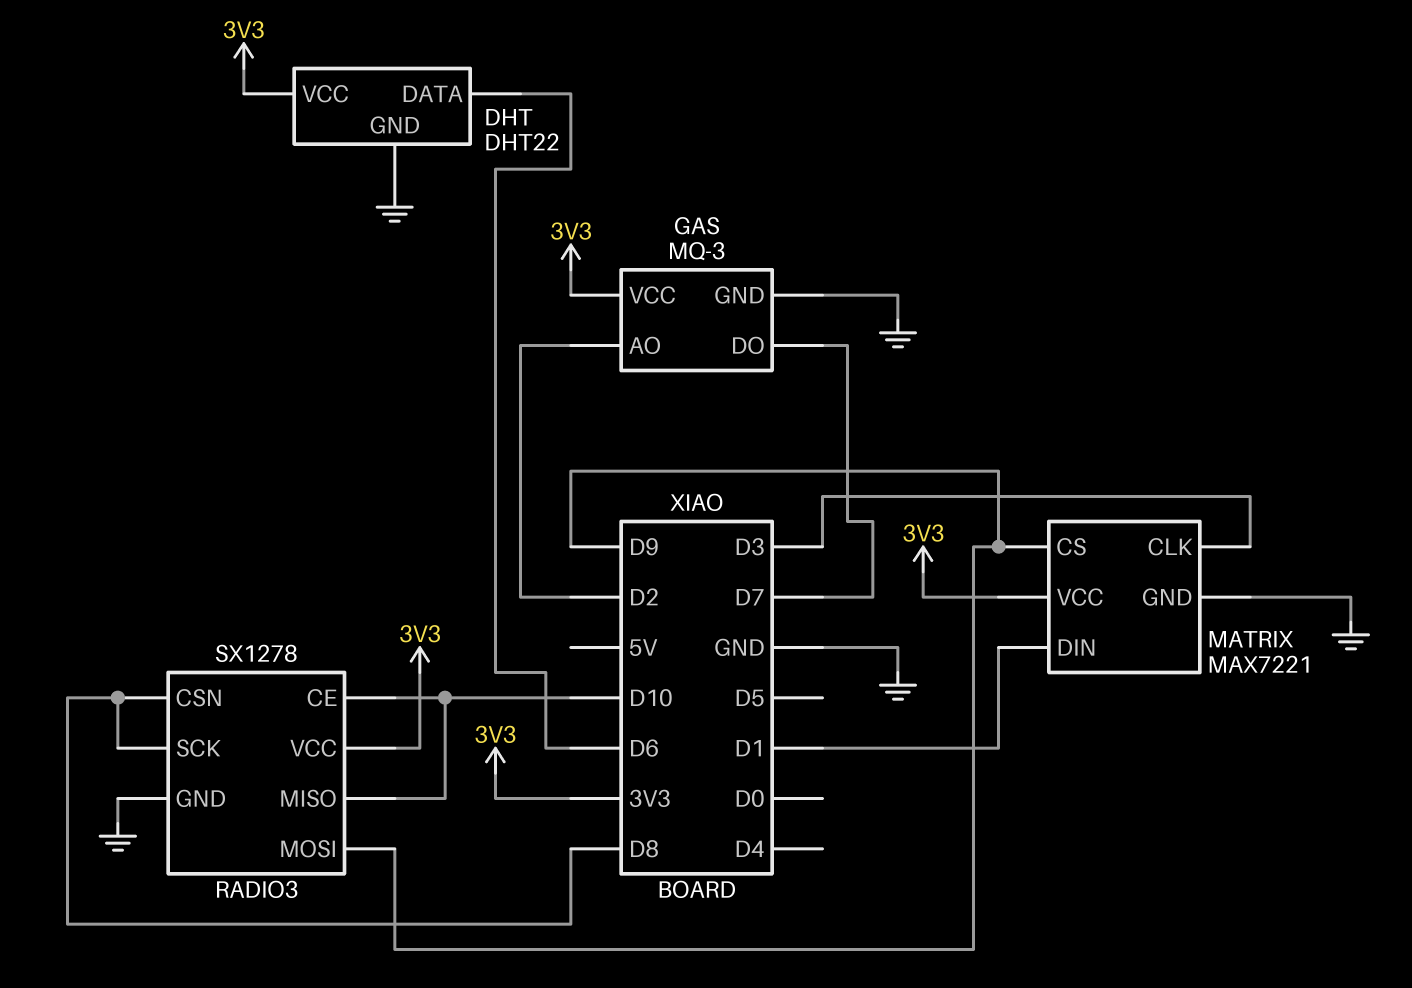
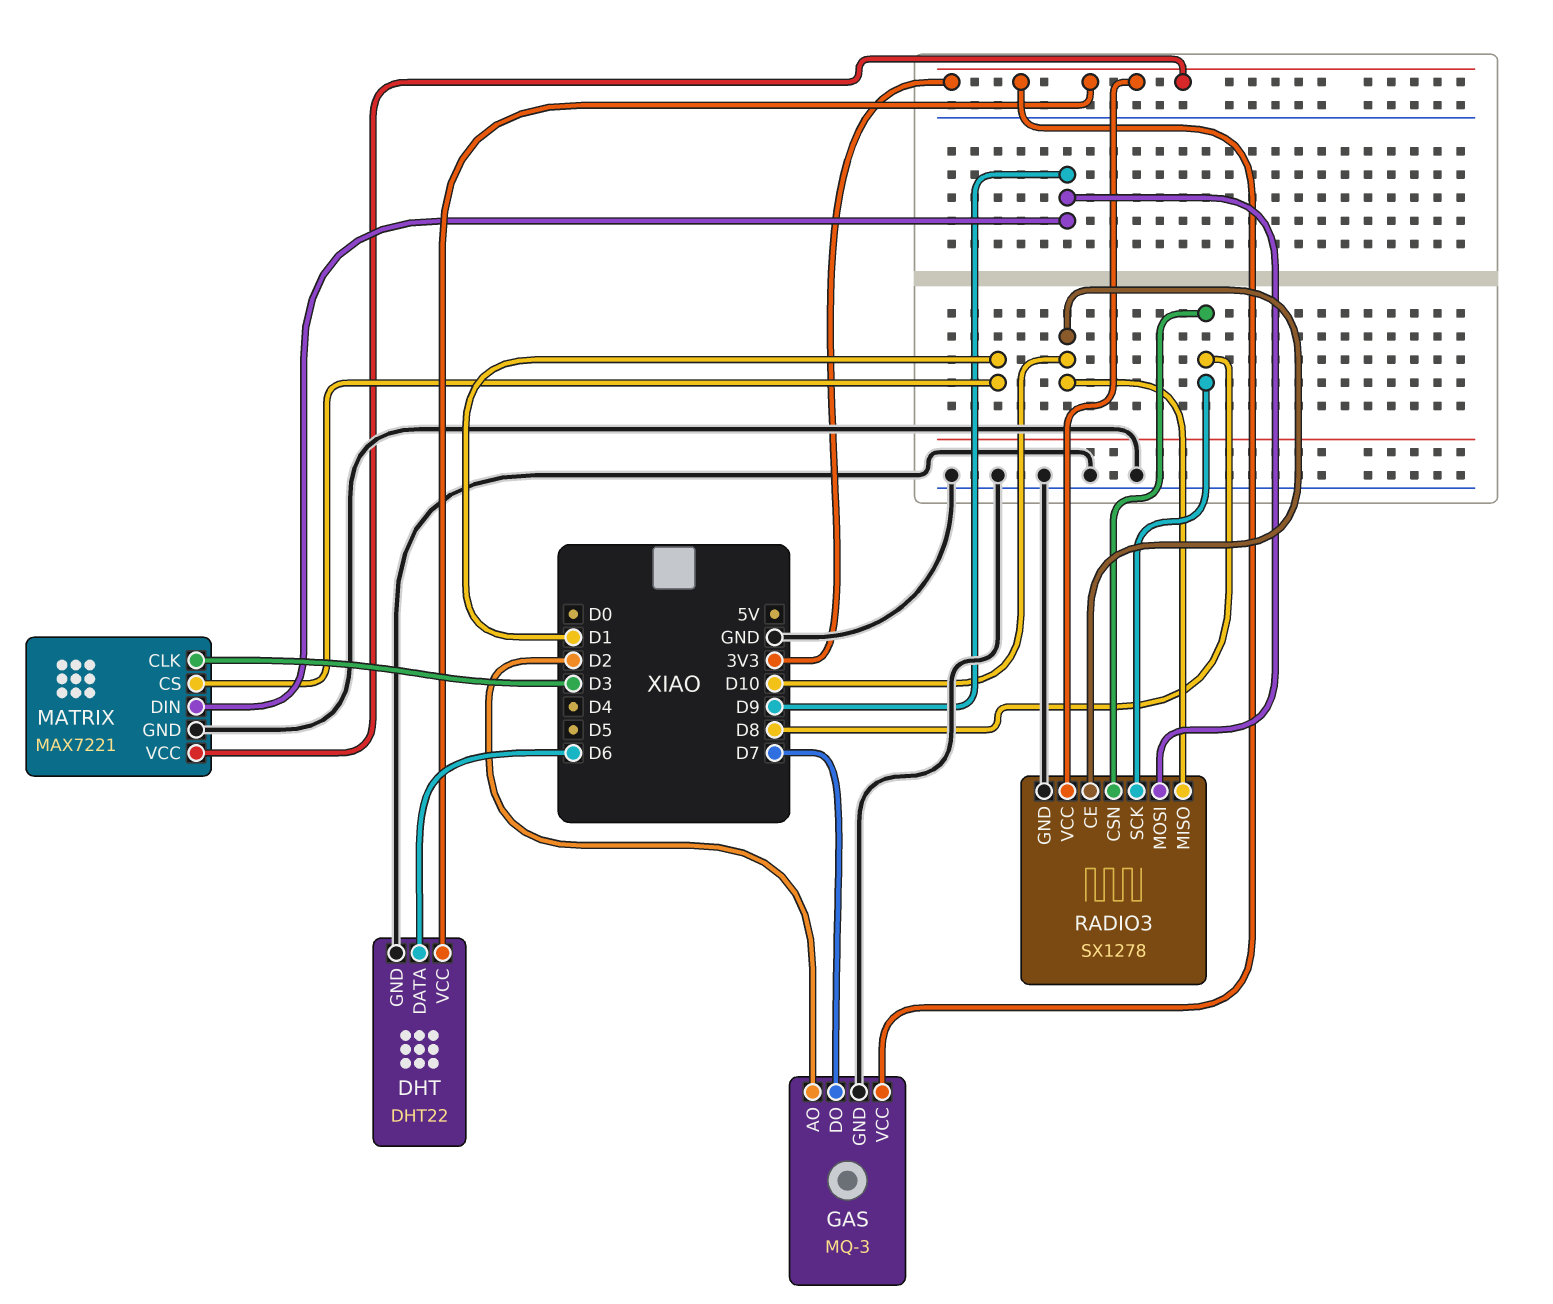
MATRIX pin CS: D9 -> D1
MATRIX pin DIN: D1 -> D9

